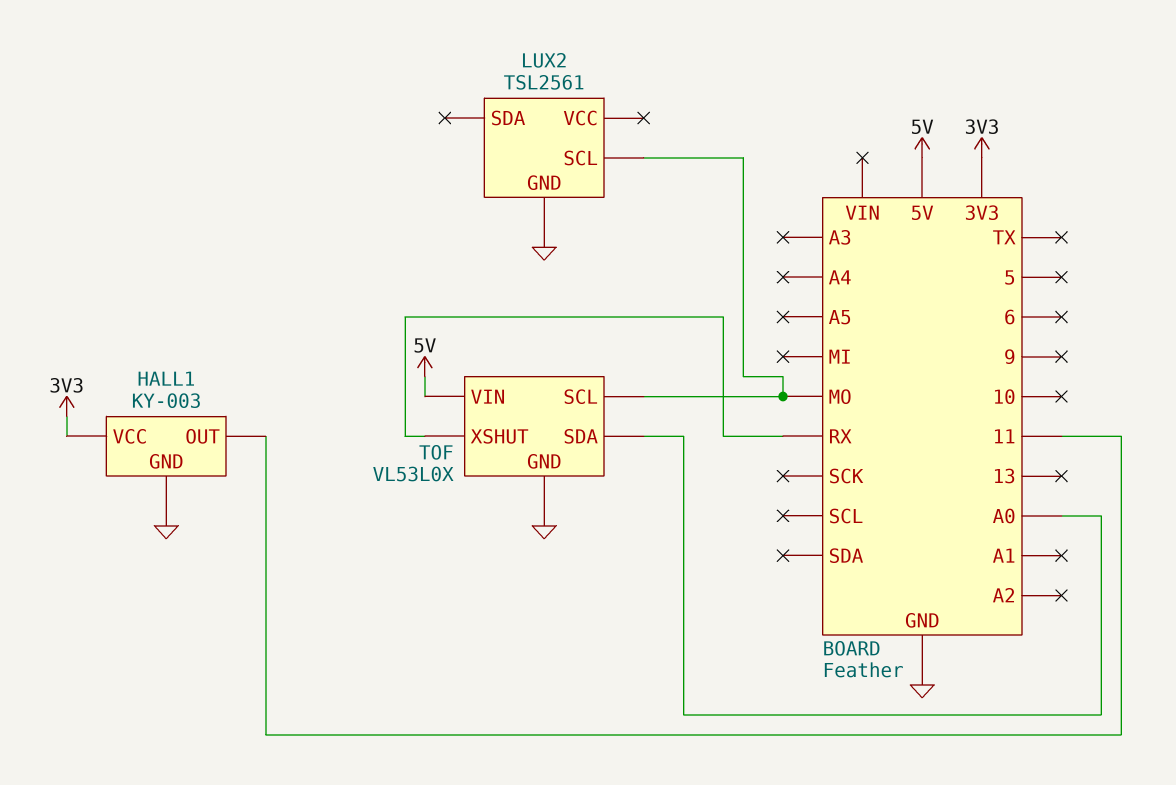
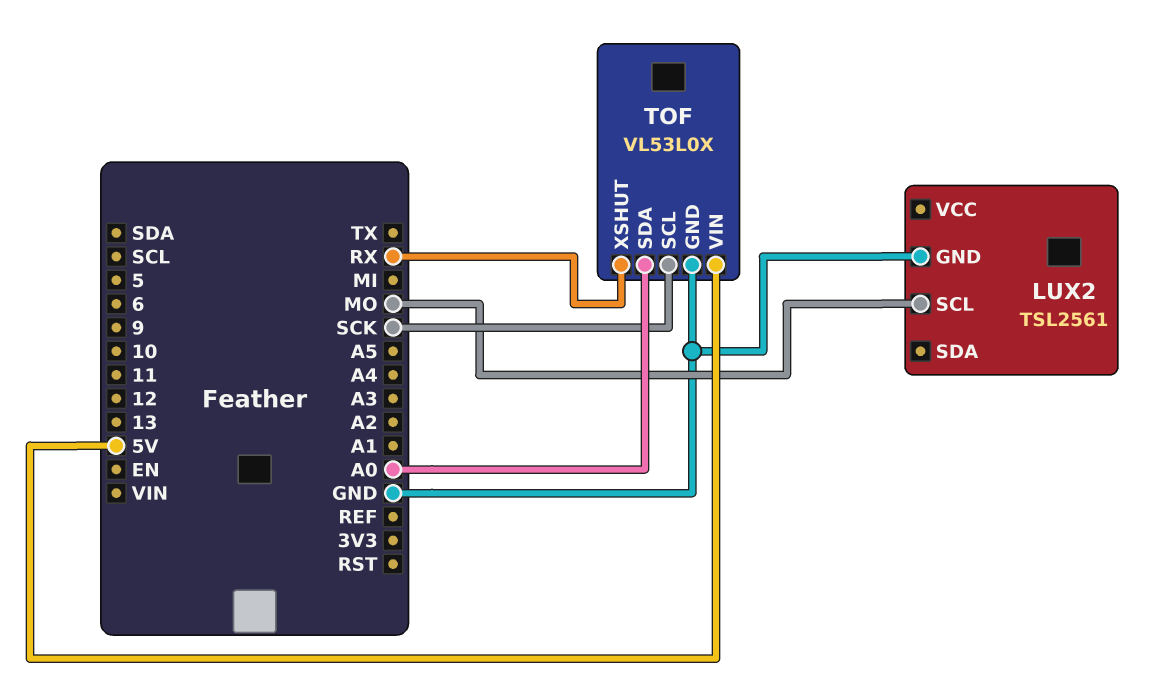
HALL1: KY-003 -> none
HALL1 pin GND: GND -> none
HALL1 pin OUT: 11 -> none
HALL1 pin VCC: 3V3 -> none
TOF pin SCL: MO -> SCK

